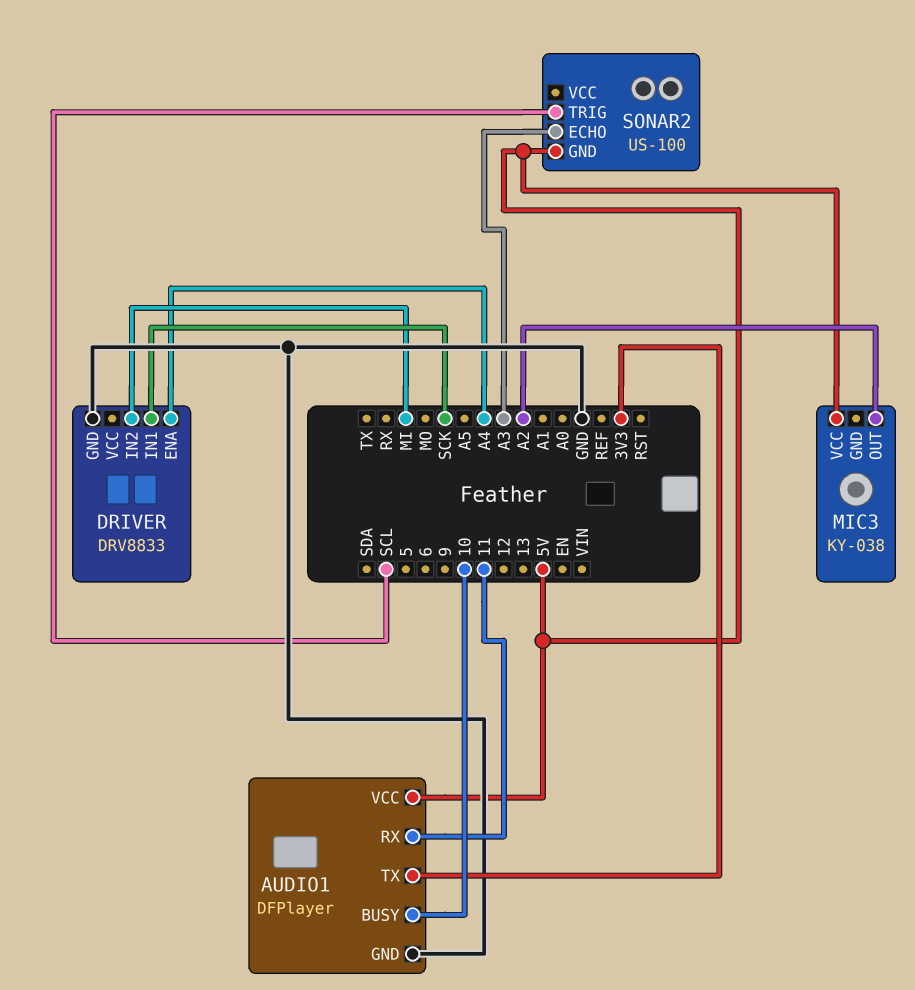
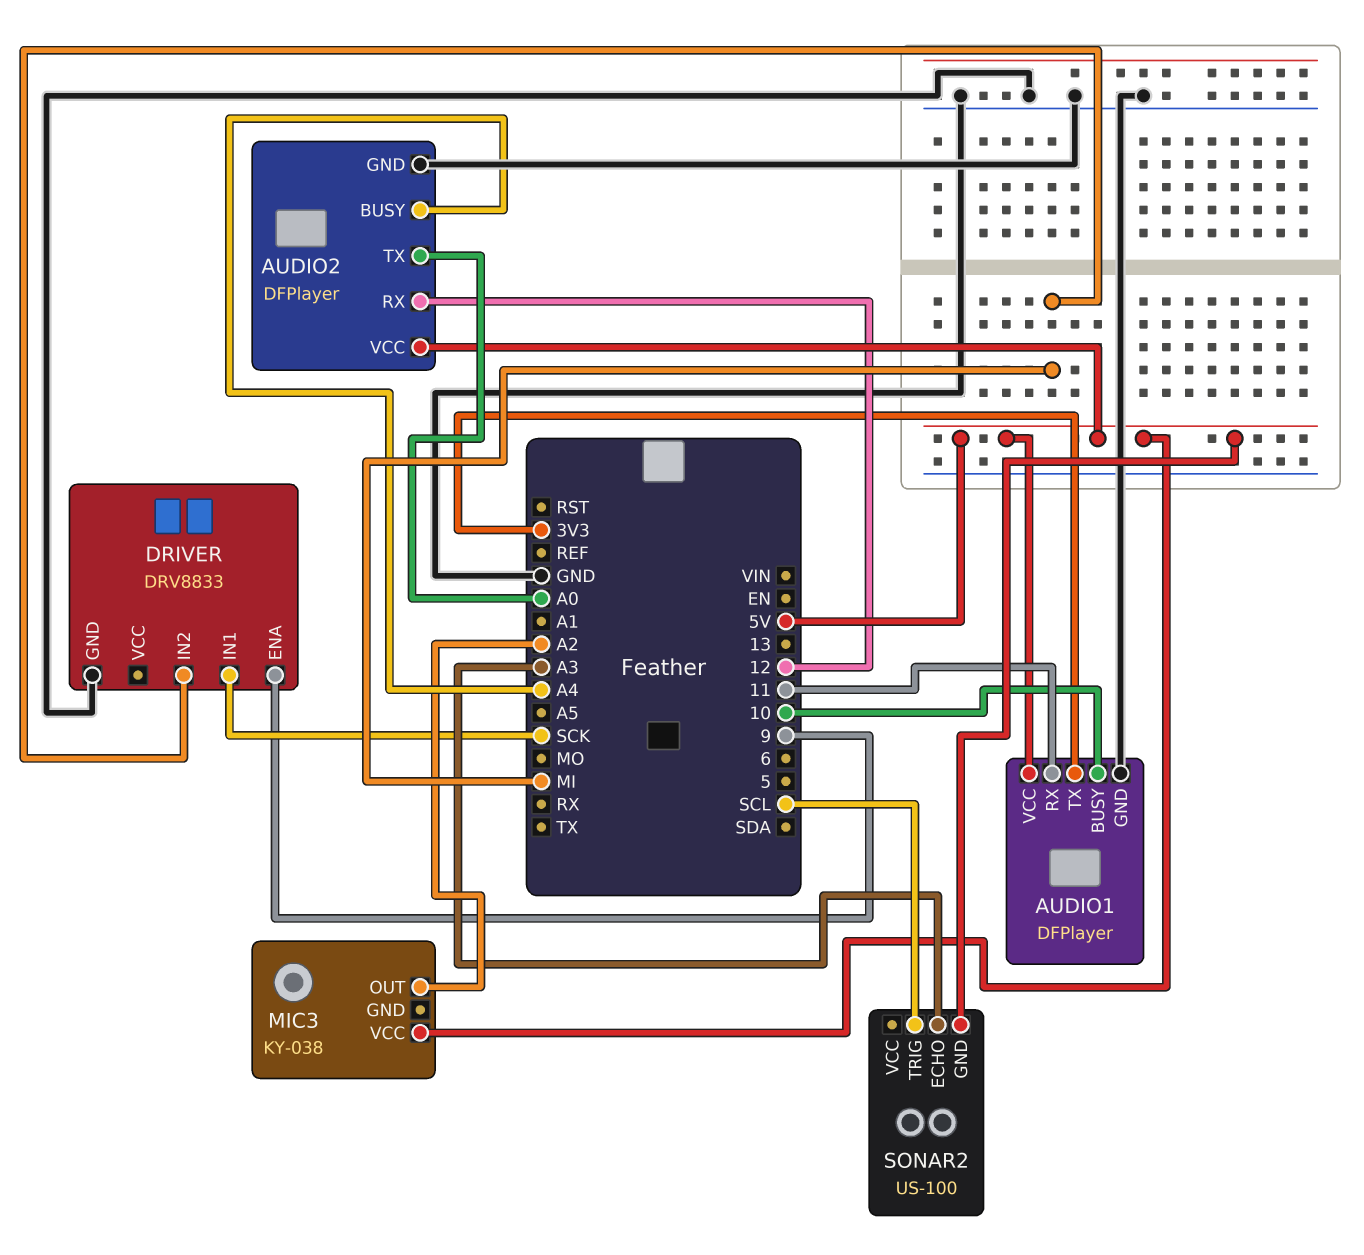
AUDIO2: none -> DFPlayer
AUDIO2 pin BUSY: none -> A4
AUDIO2 pin GND: none -> GND
AUDIO2 pin RX: none -> 12
AUDIO2 pin TX: none -> A0
AUDIO2 pin VCC: none -> 5V
DRIVER pin ENA: A4 -> 9

